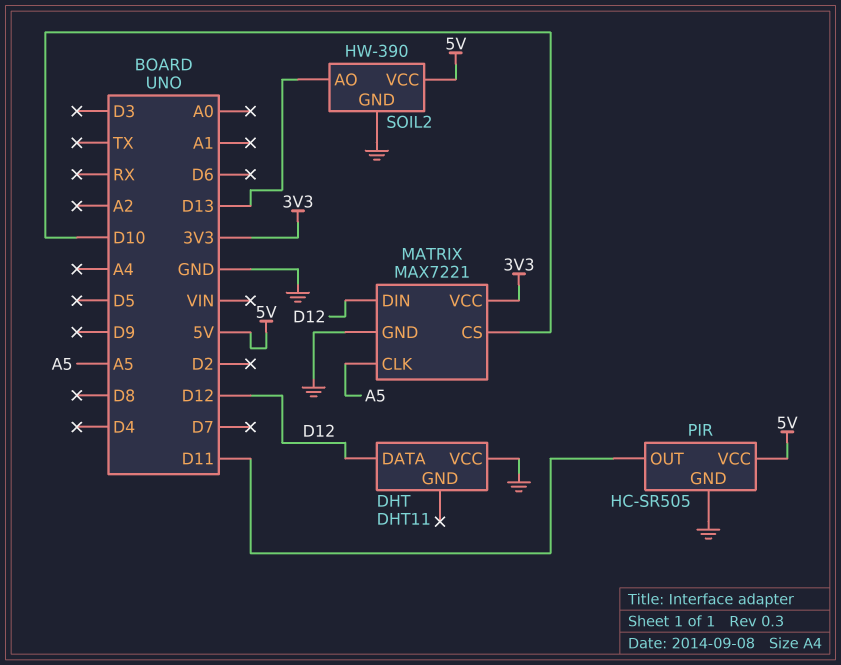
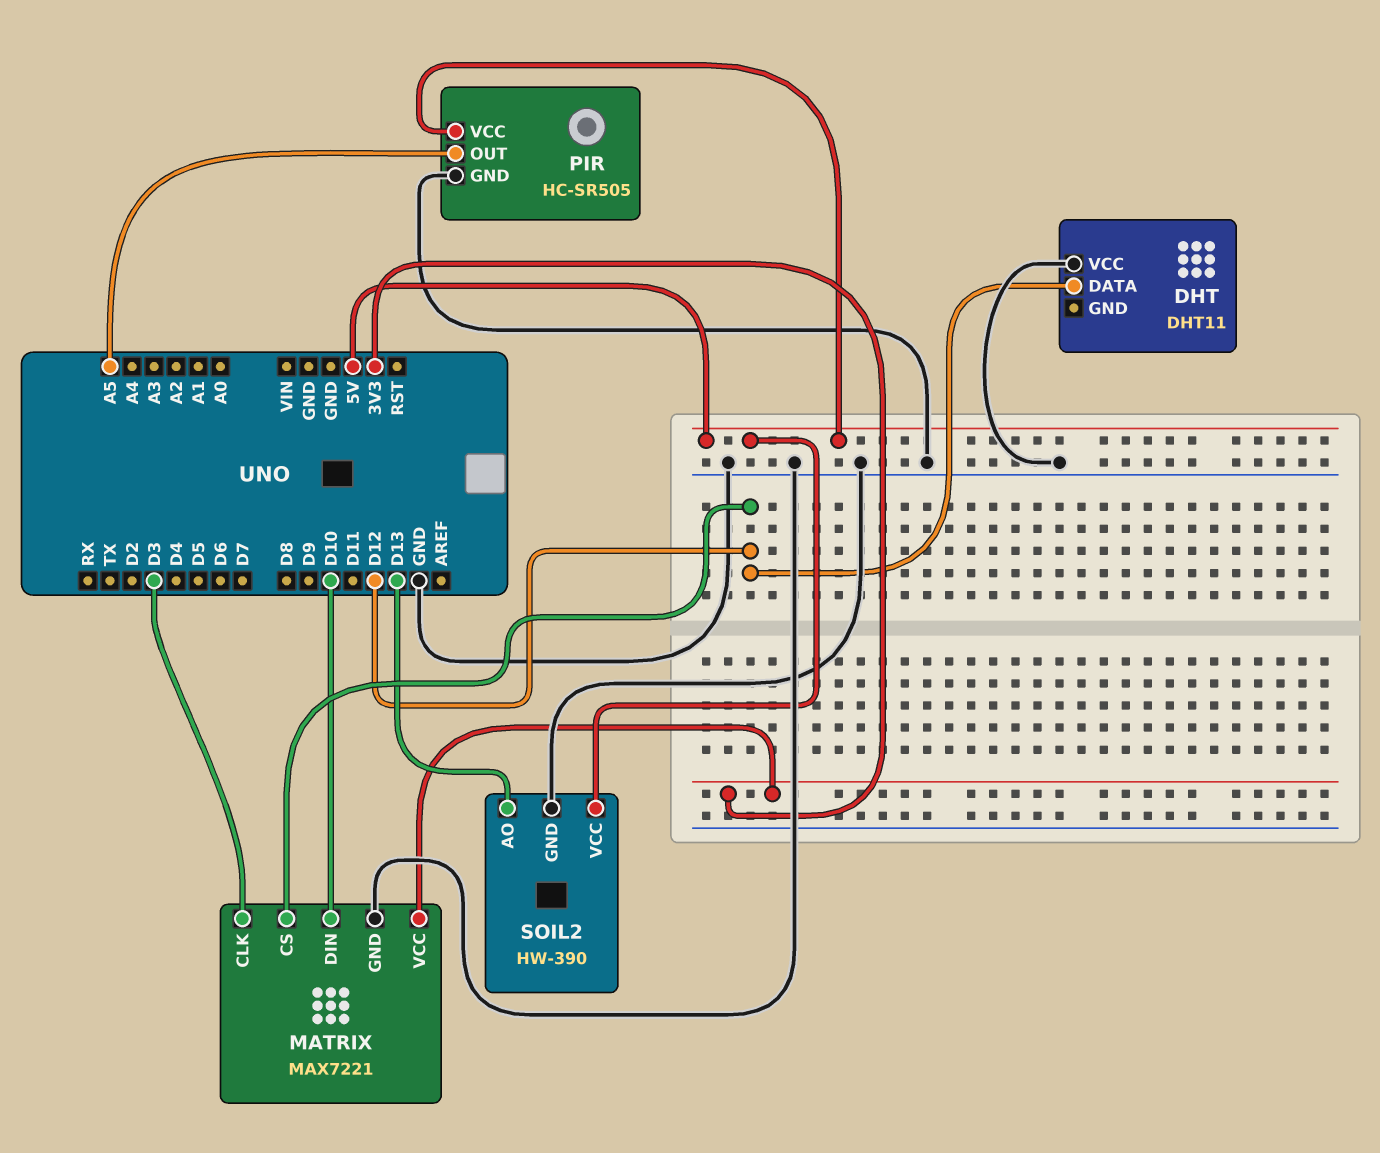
MATRIX pin CLK: A5 -> D3
MATRIX pin CS: D10 -> D12
MATRIX pin DIN: D12 -> D10
PIR pin OUT: D11 -> A5

